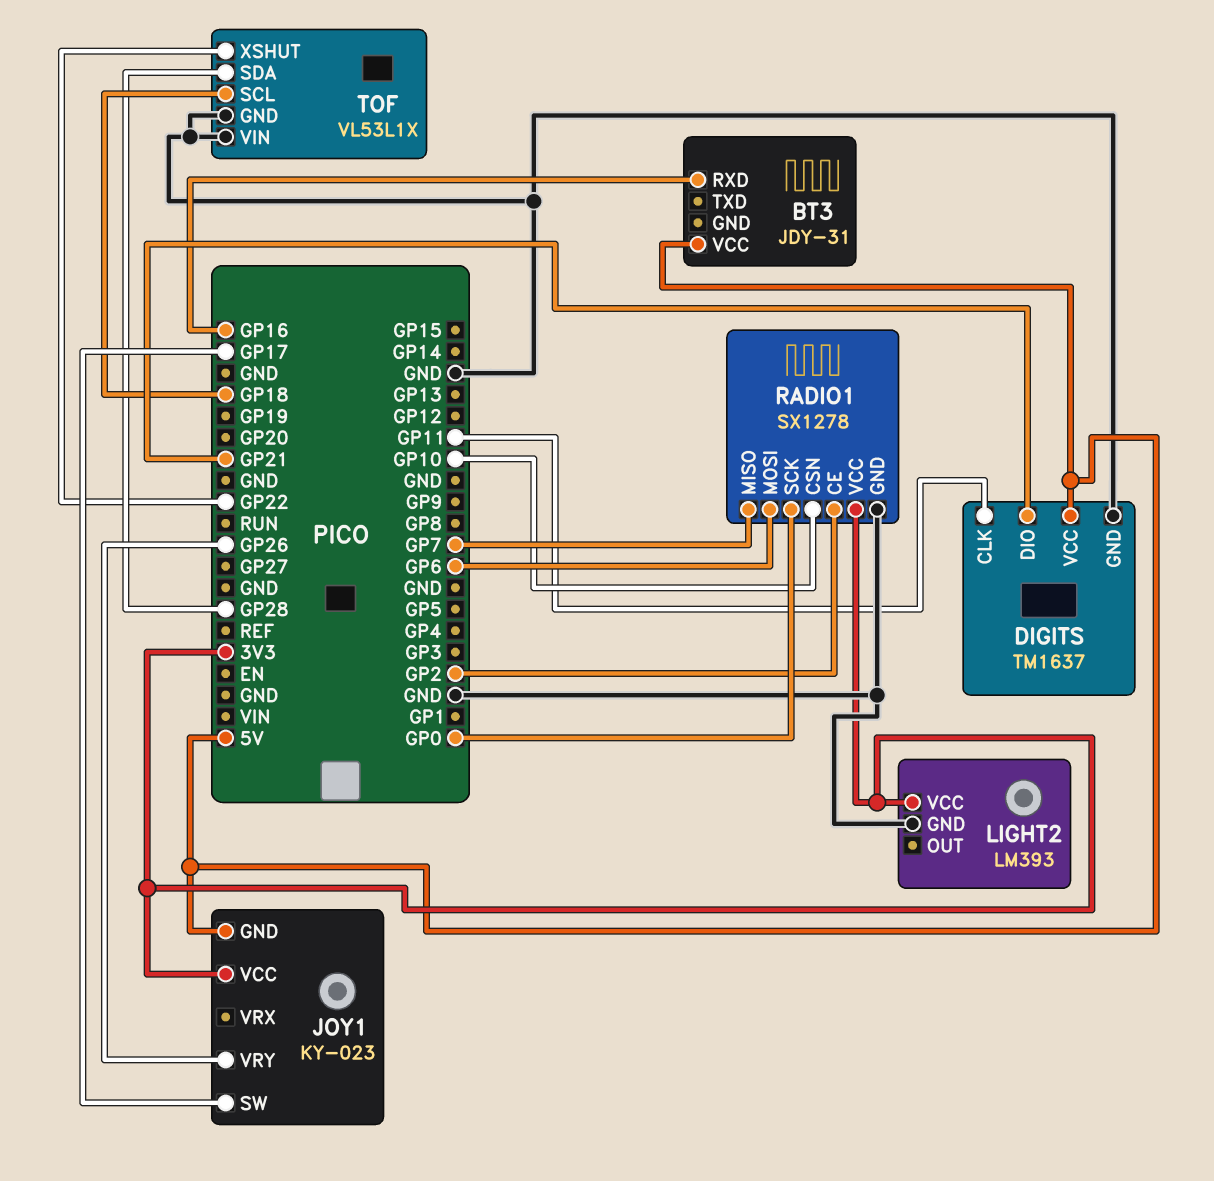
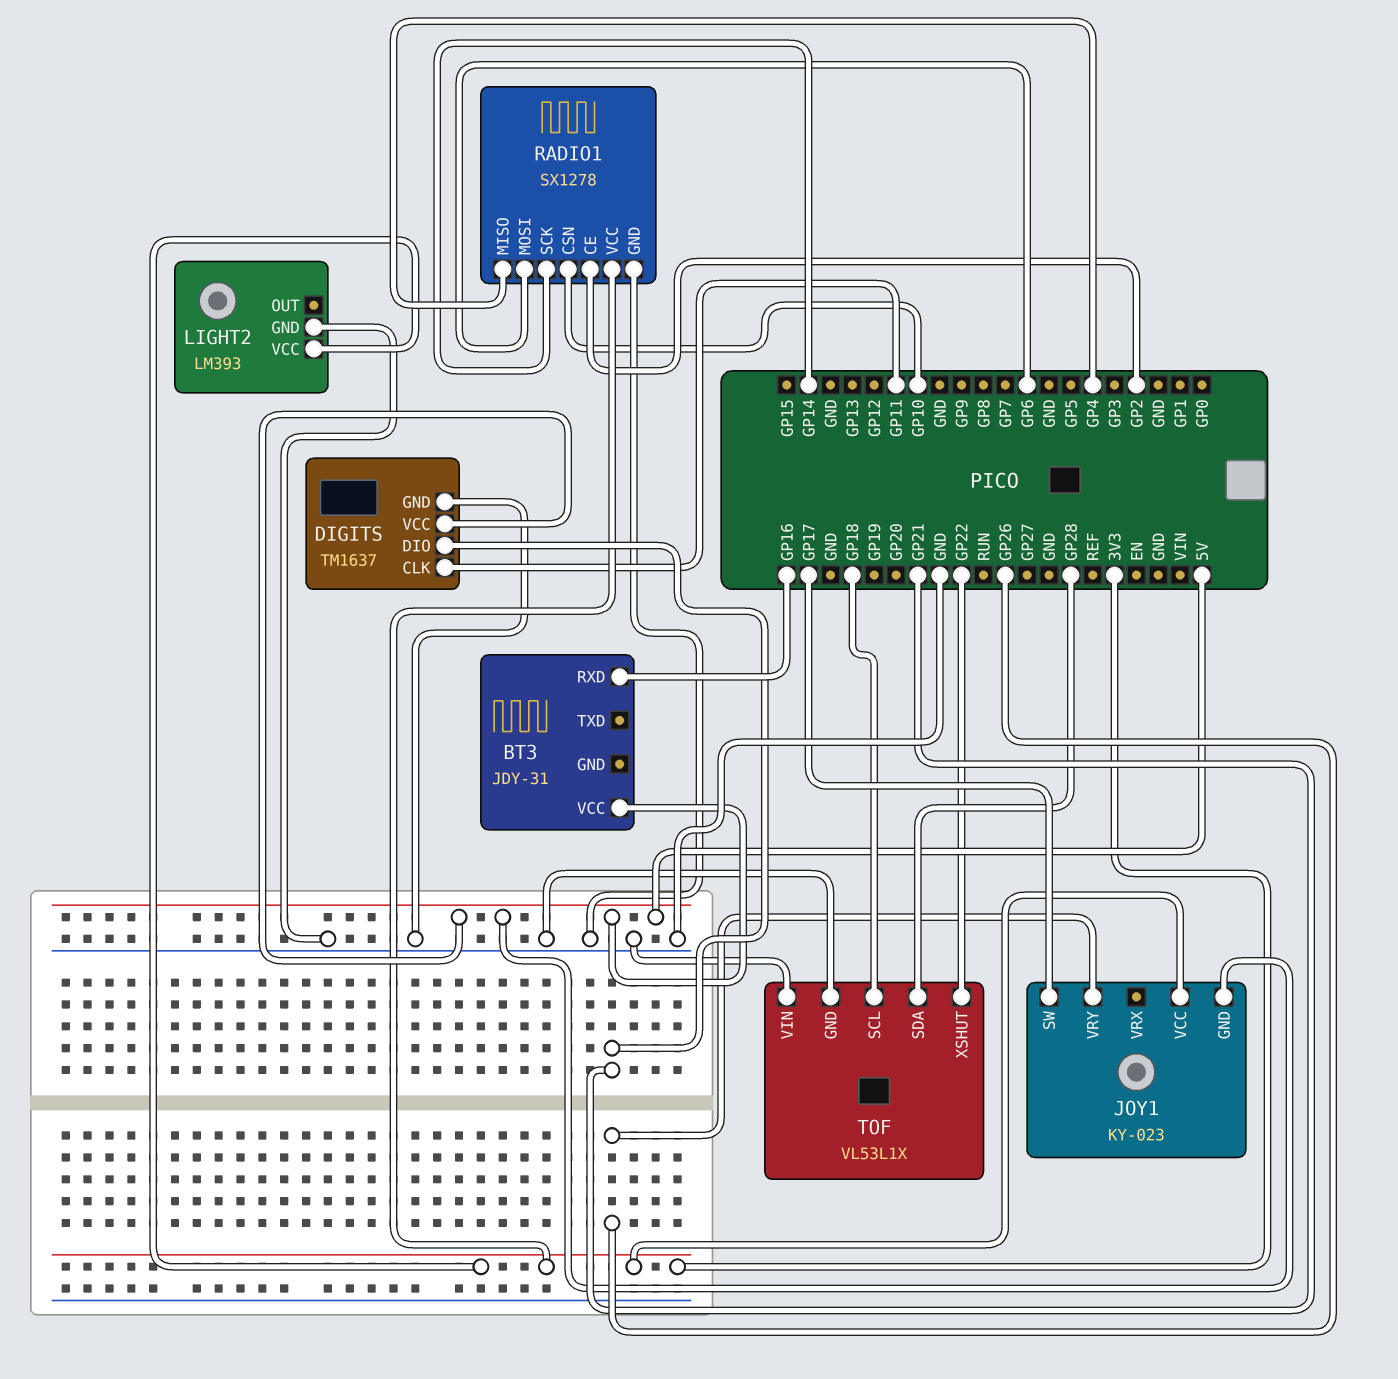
RADIO1 pin MISO: GP7 -> GP4
RADIO1 pin SCK: GP0 -> GP14

